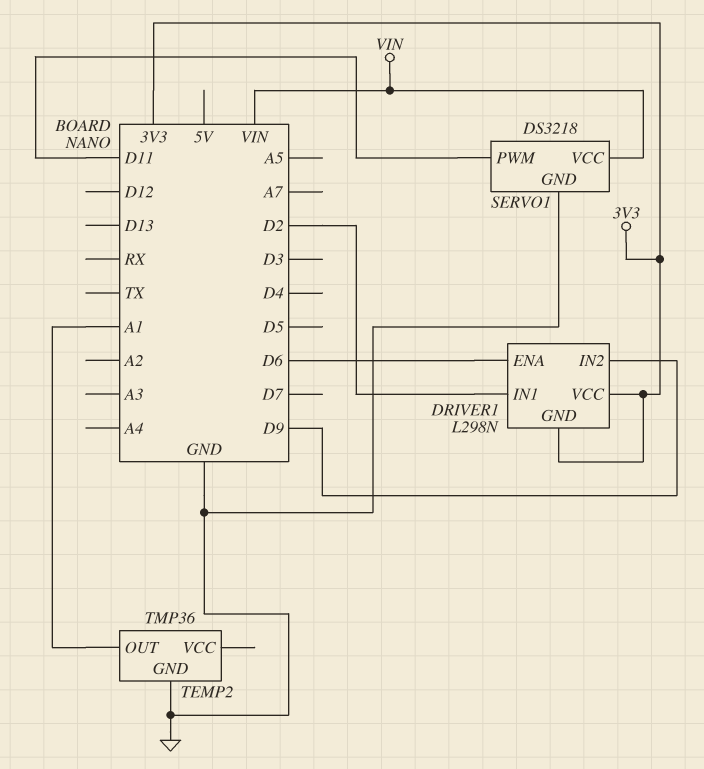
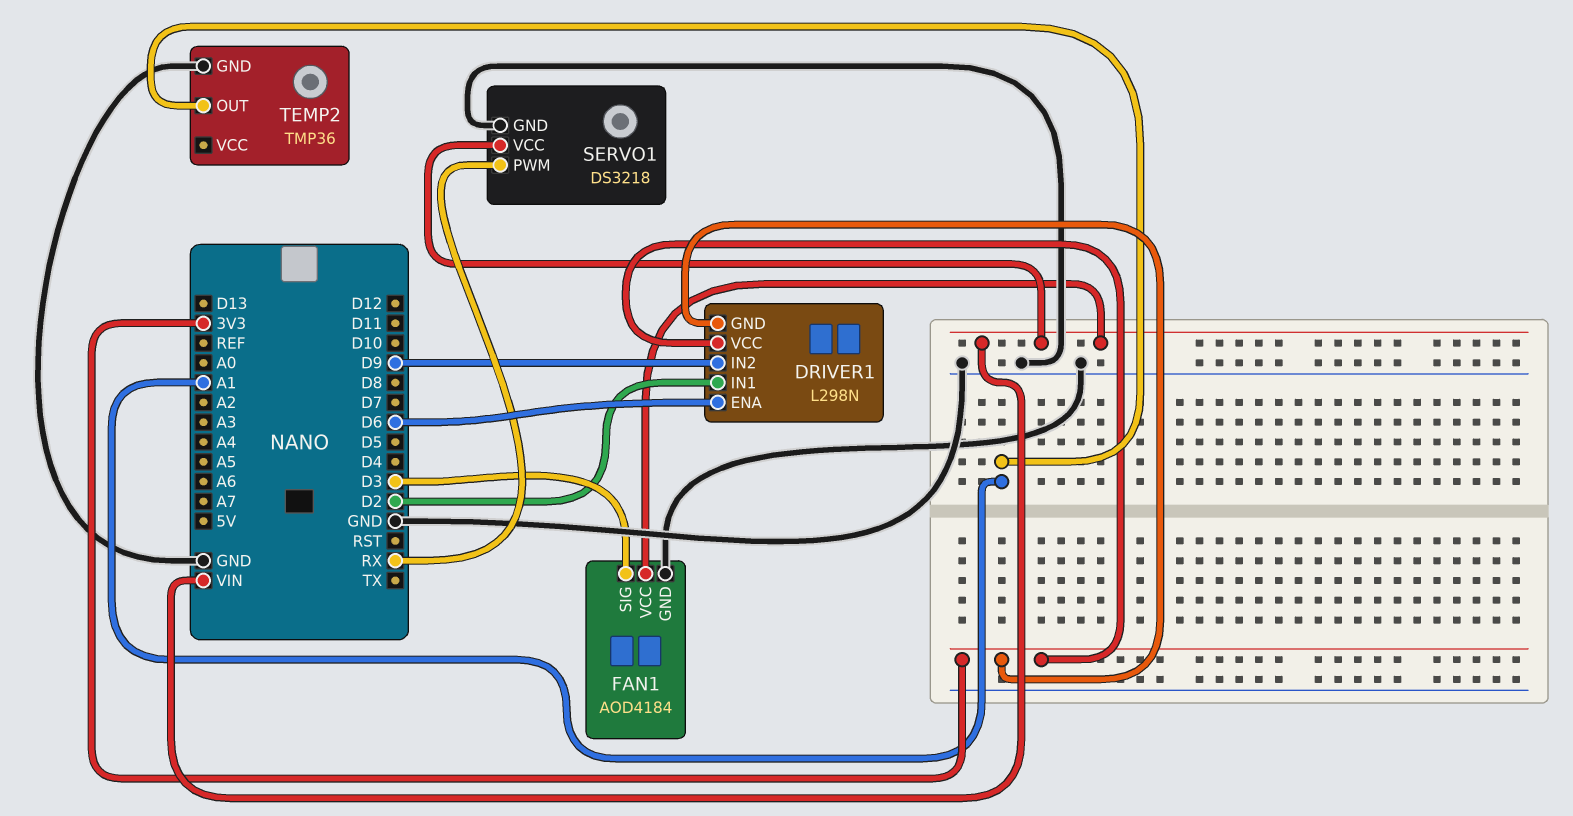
FAN1: none -> AOD4184
FAN1 pin GND: none -> GND
FAN1 pin SIG: none -> D3
FAN1 pin VCC: none -> VIN
SERVO1 pin PWM: D11 -> RX

